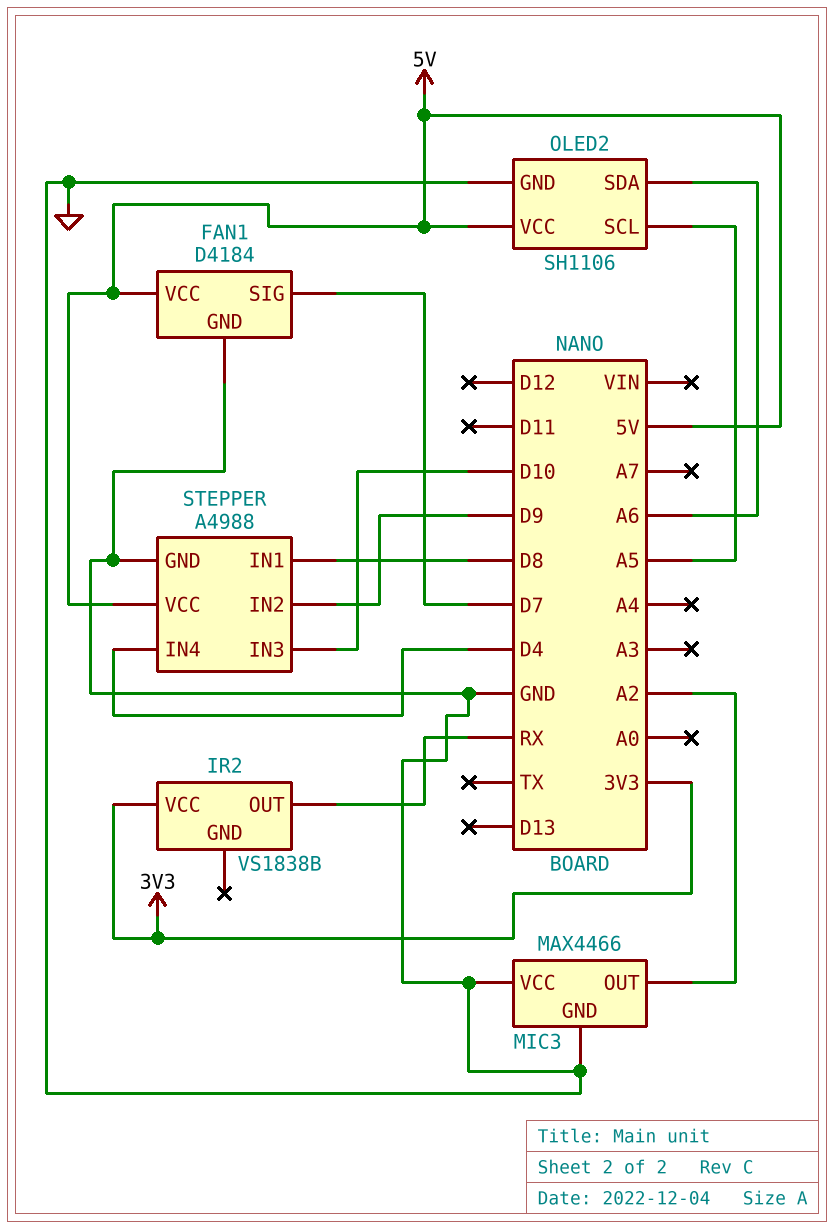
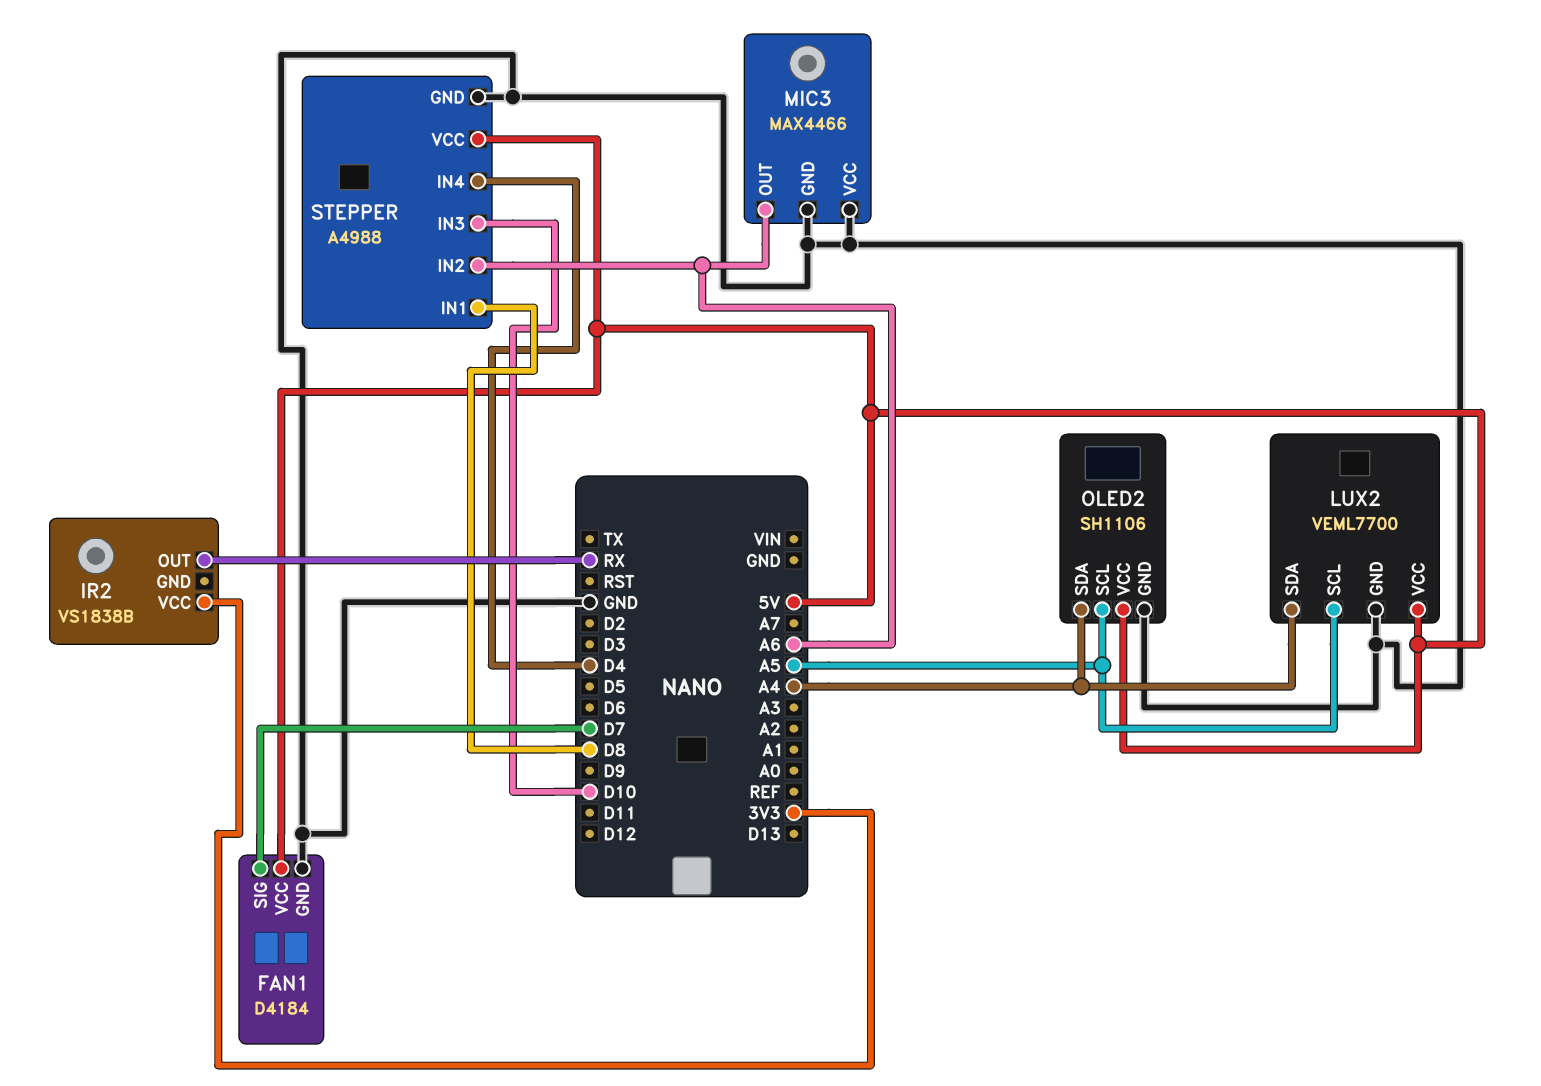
LUX2: none -> VEML7700
LUX2 pin GND: none -> GND
LUX2 pin SCL: none -> A5
LUX2 pin SDA: none -> A4
LUX2 pin VCC: none -> 5V
MIC3 pin OUT: A2 -> A6
OLED2 pin SDA: A6 -> A4
STEPPER pin IN2: D9 -> A6

